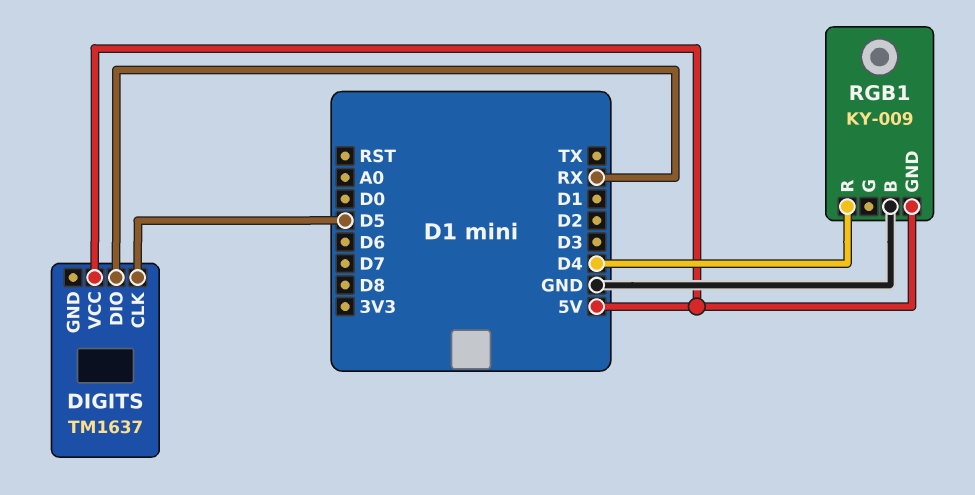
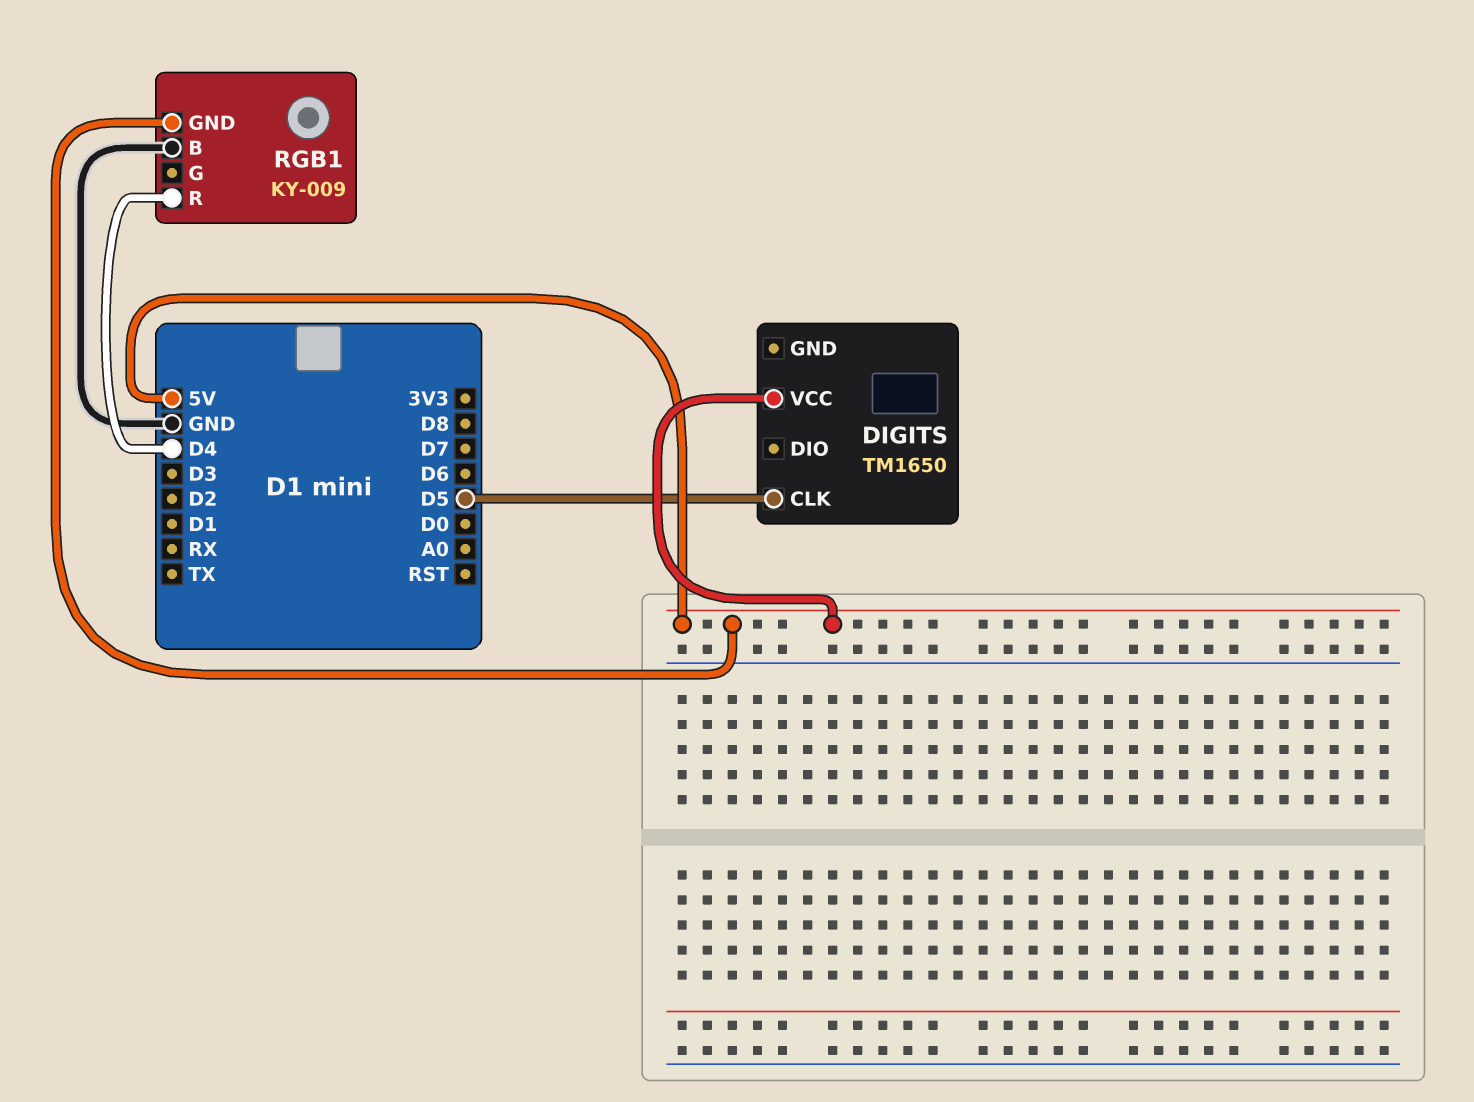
DIGITS: TM1637 -> TM1650
DIGITS pin DIO: RX -> none

